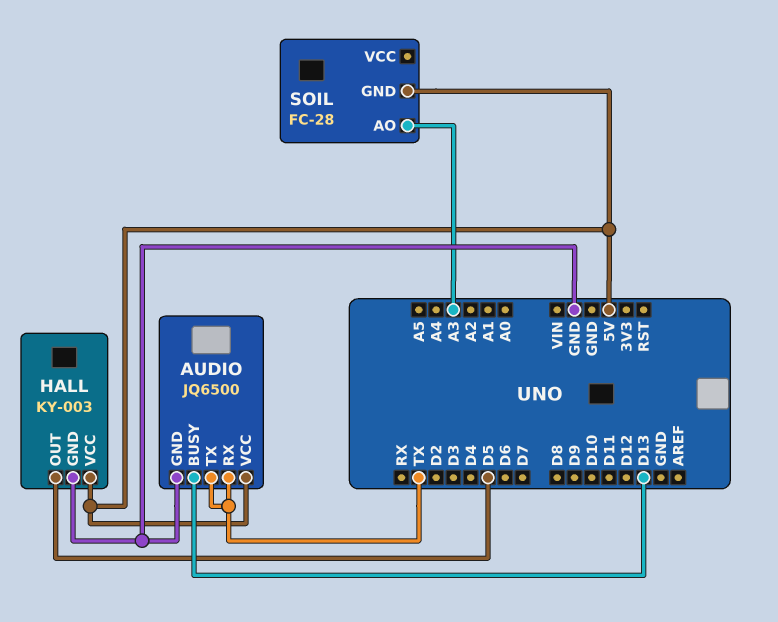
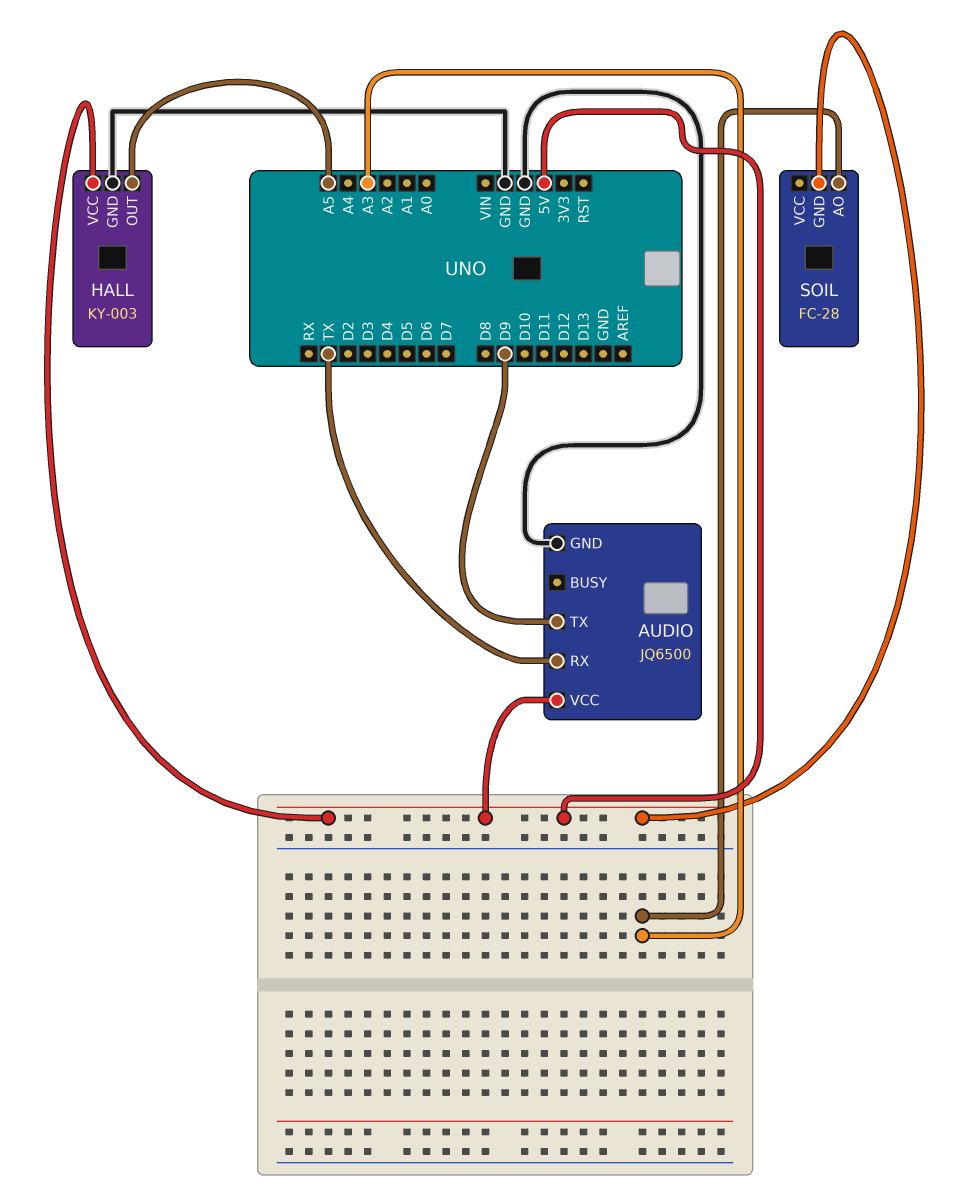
AUDIO pin BUSY: D13 -> none
AUDIO pin TX: TX -> D9
HALL pin OUT: D5 -> A5

